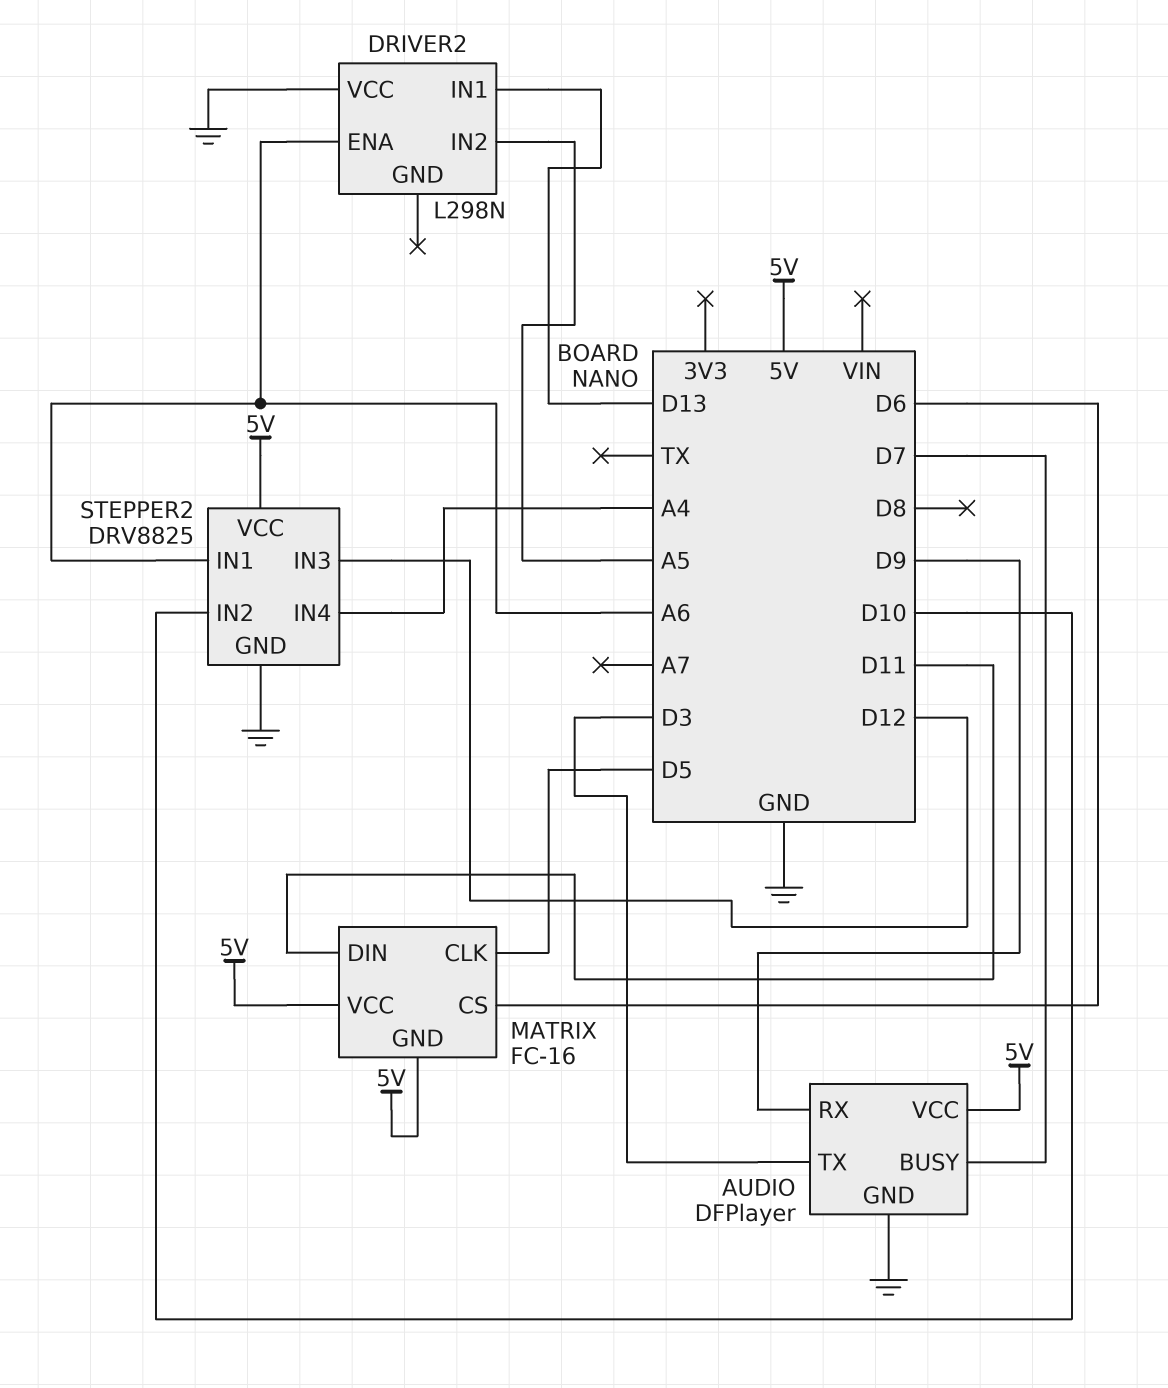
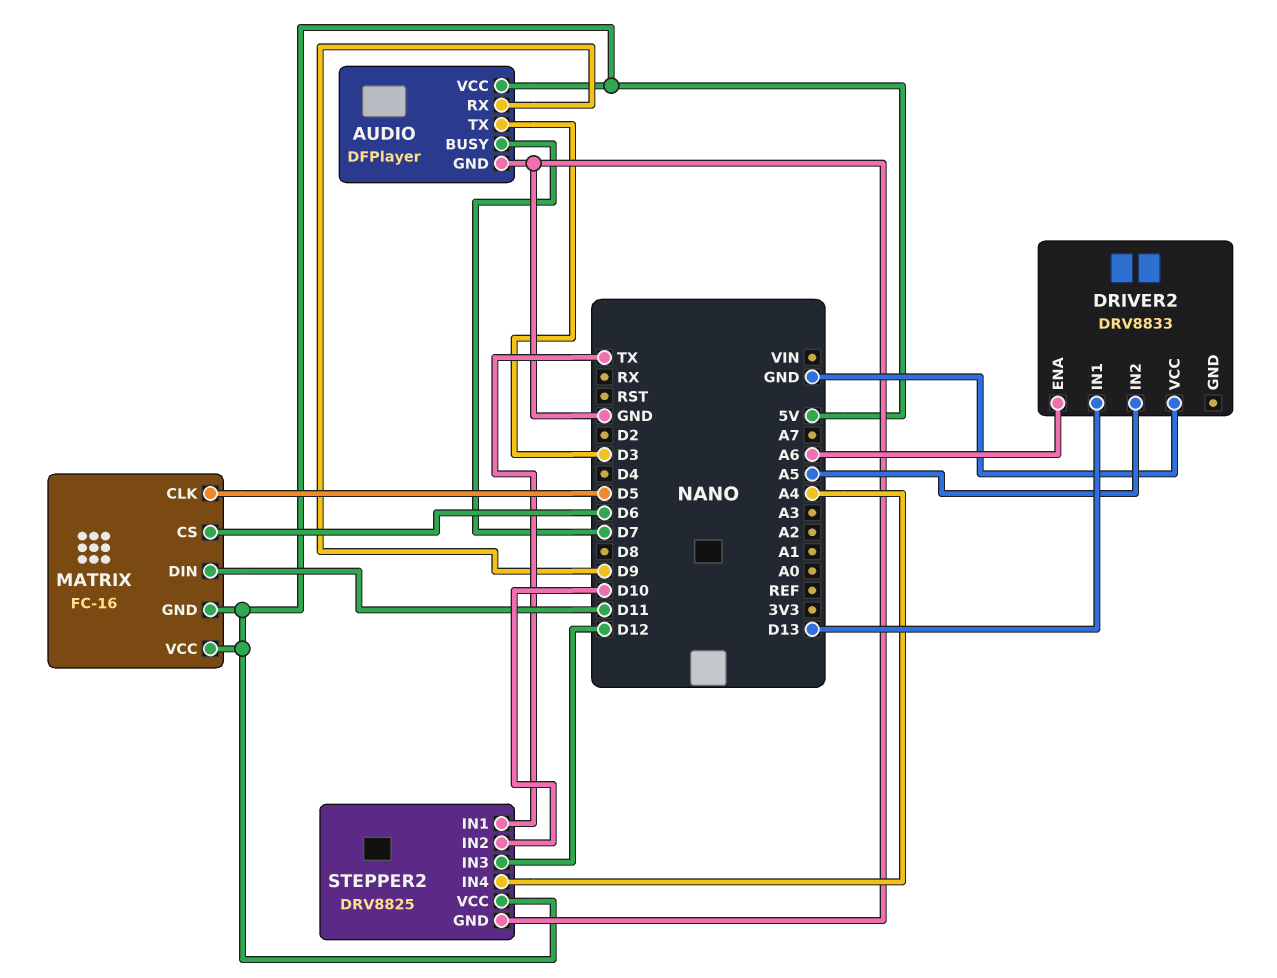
DRIVER2: L298N -> DRV8833
STEPPER2 pin IN1: A6 -> TX

